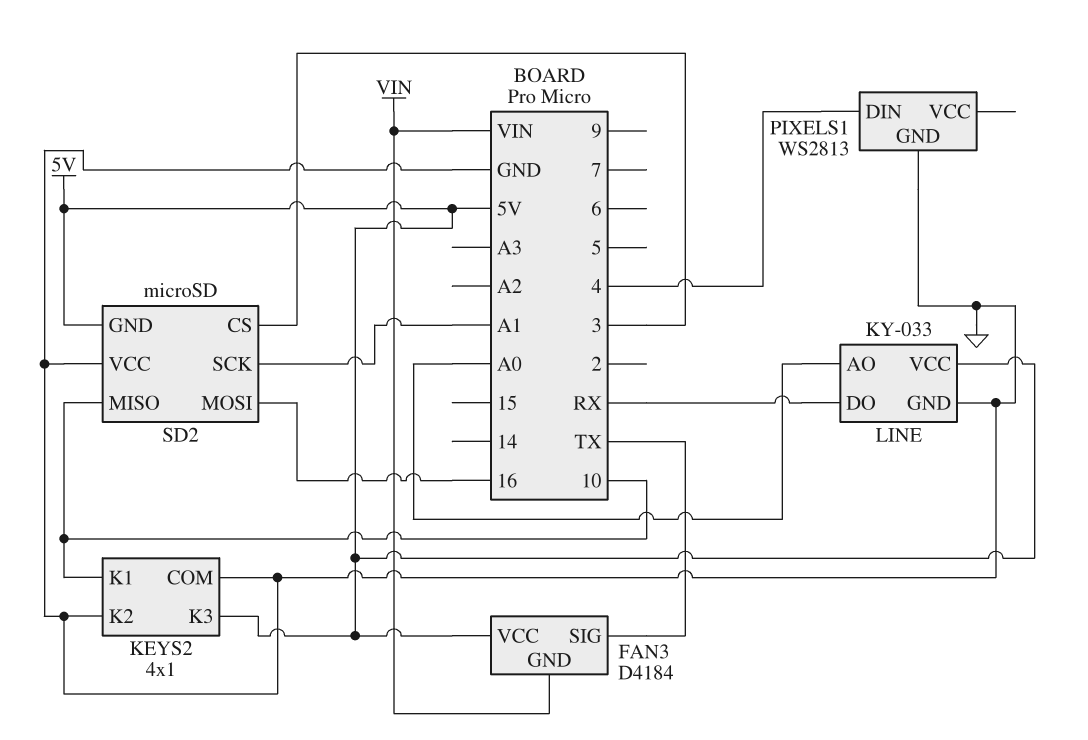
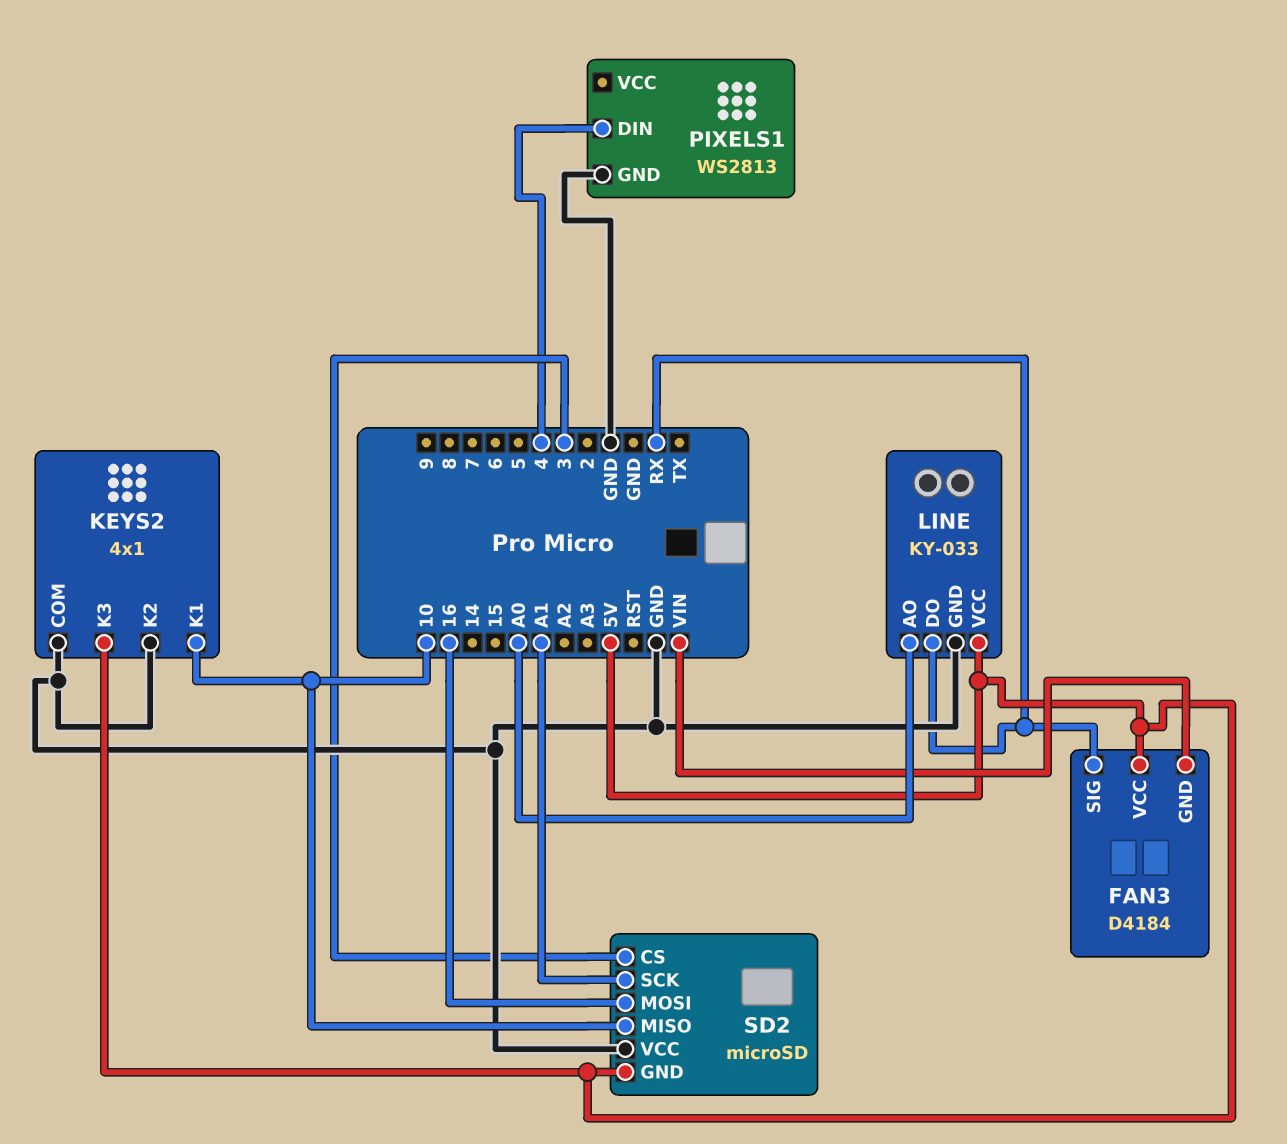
FAN3 pin SIG: TX -> RX

